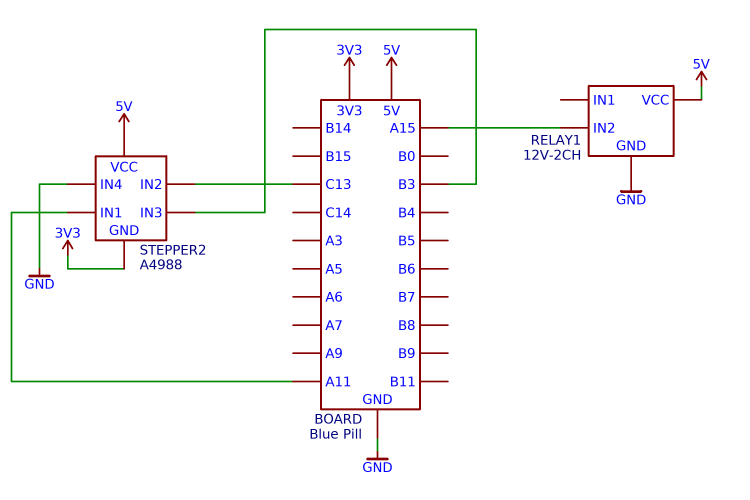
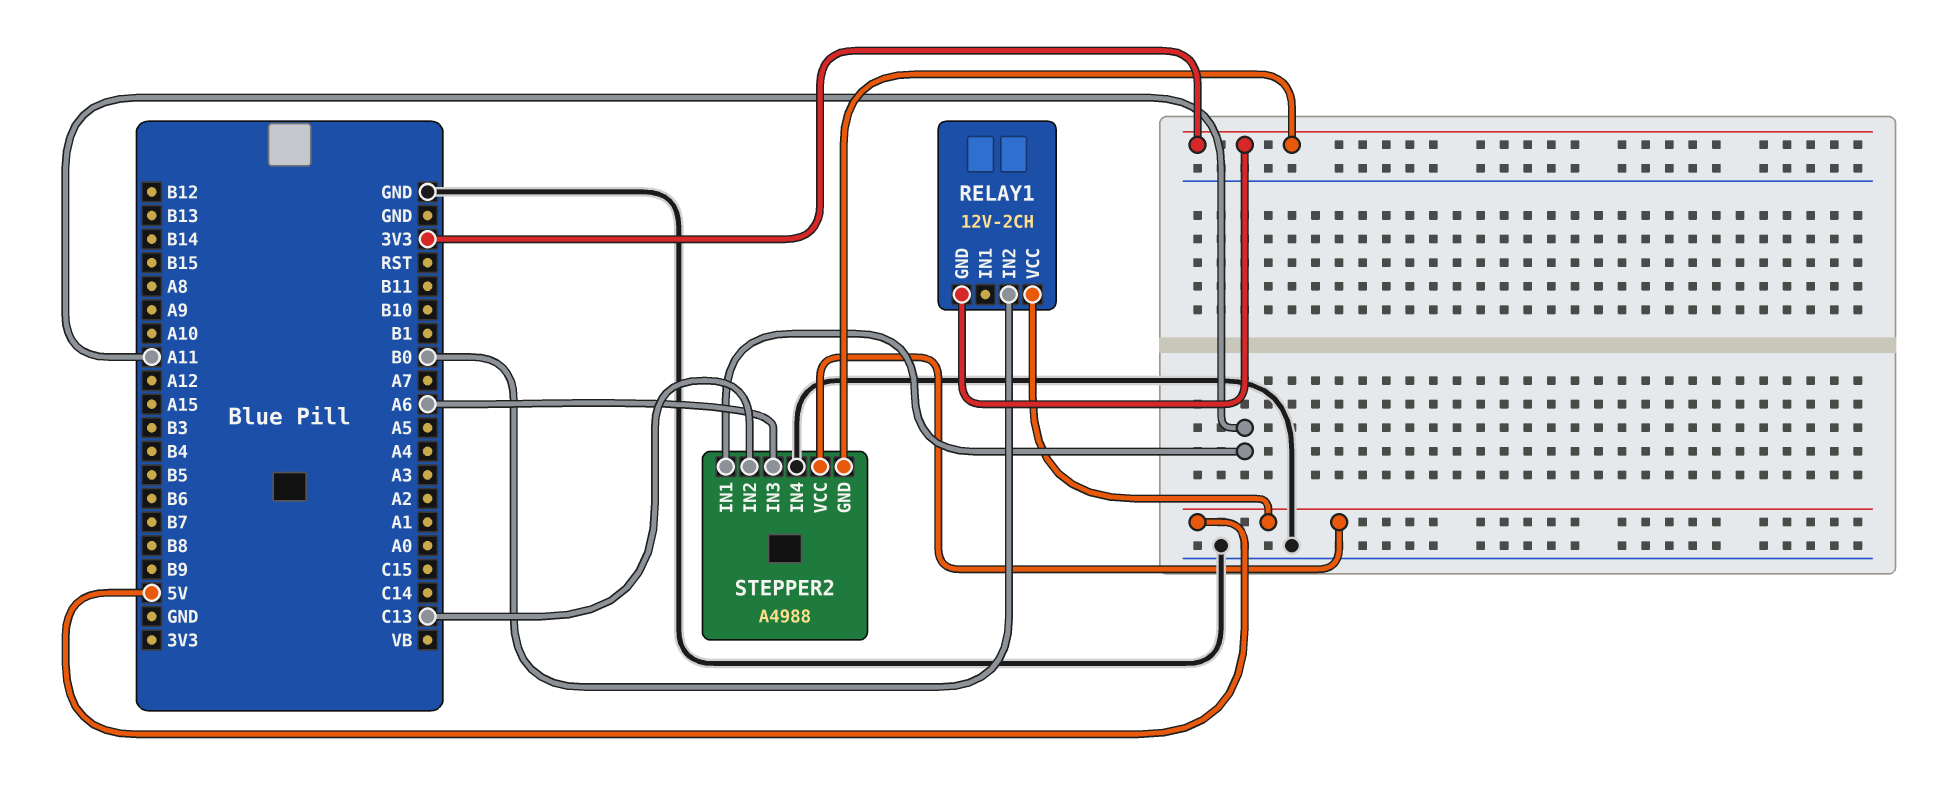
RELAY1 pin GND: GND -> 3V3
RELAY1 pin IN2: A15 -> B0
STEPPER2 pin IN3: B3 -> A6

